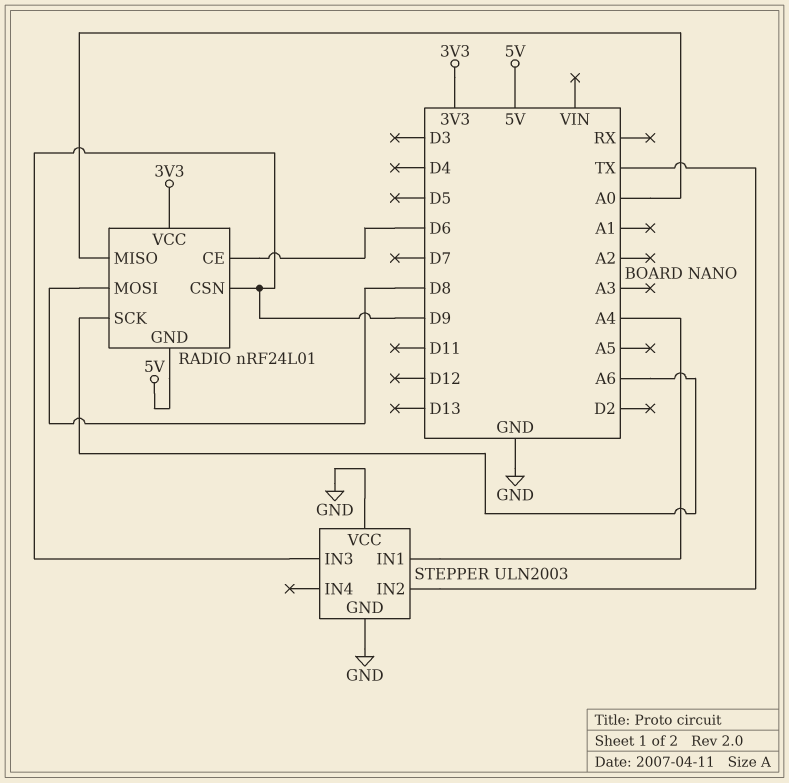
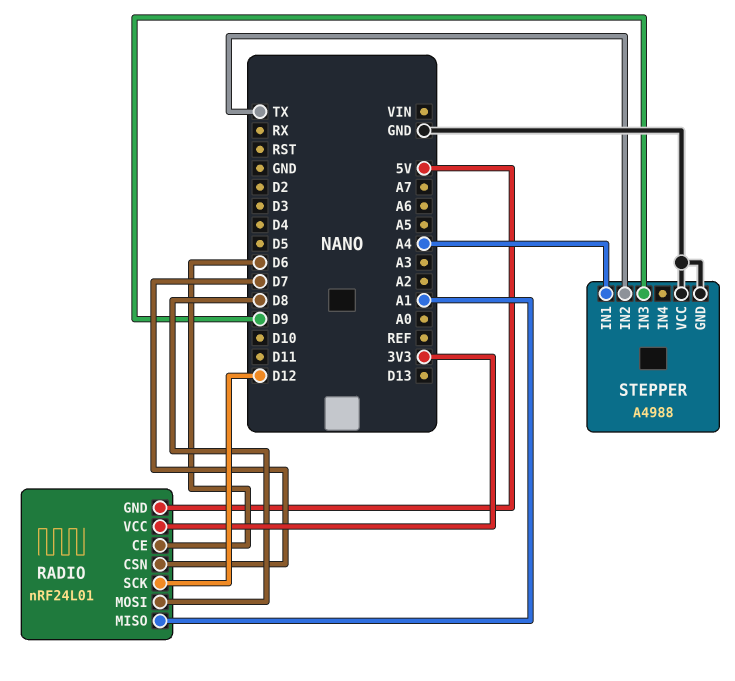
RADIO pin CSN: D9 -> D7
RADIO pin MISO: A0 -> A1
RADIO pin SCK: A6 -> D12
STEPPER: ULN2003 -> A4988

